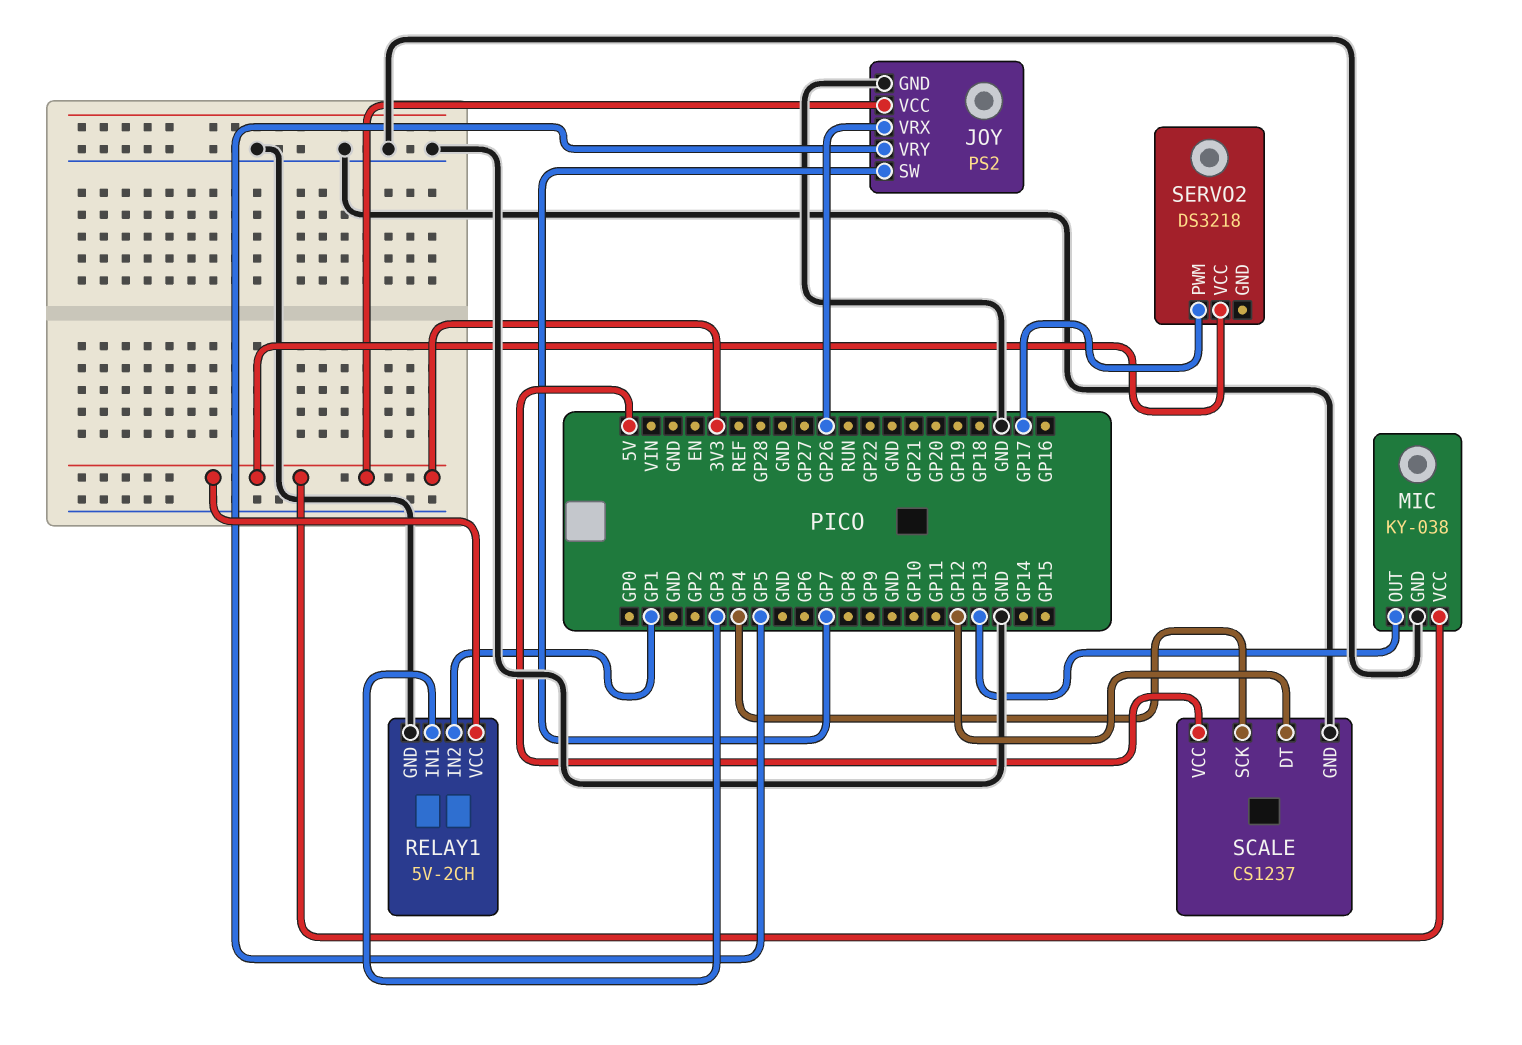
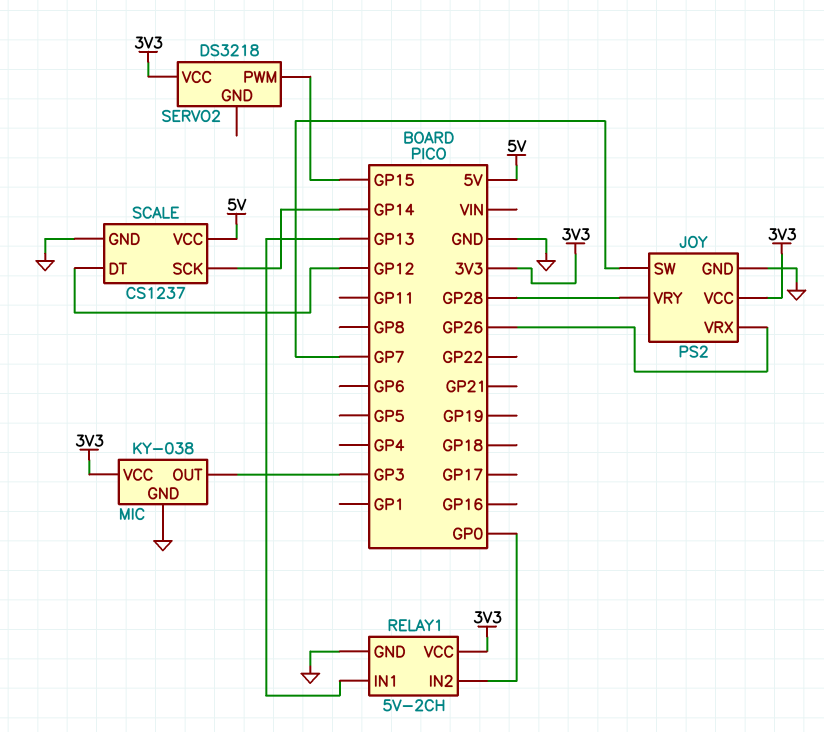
JOY pin VRY: GP5 -> GP28
MIC pin OUT: GP13 -> GP3
RELAY1 pin IN1: GP3 -> GP13
RELAY1 pin IN2: GP1 -> GP0
SCALE pin SCK: GP4 -> GP14
SERVO2 pin PWM: GP17 -> GP15

